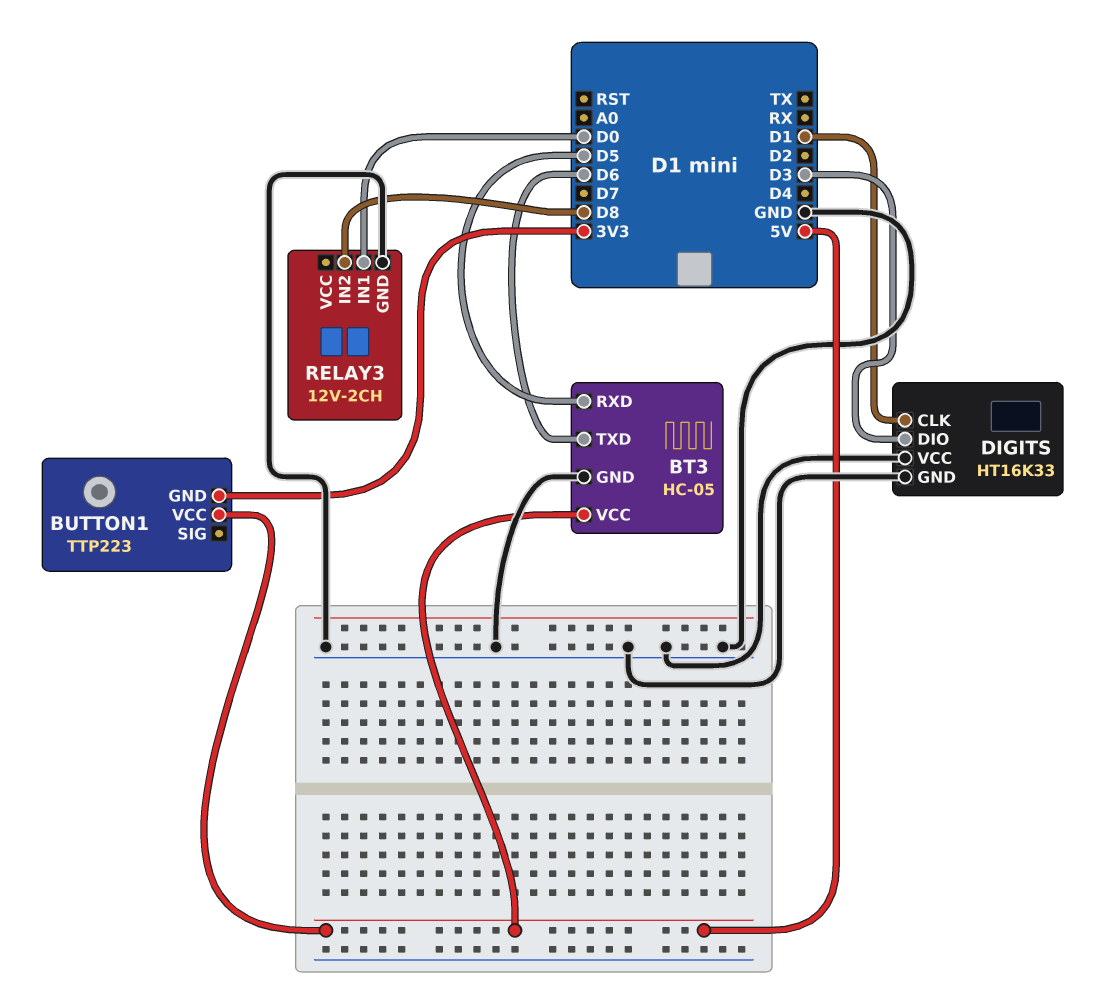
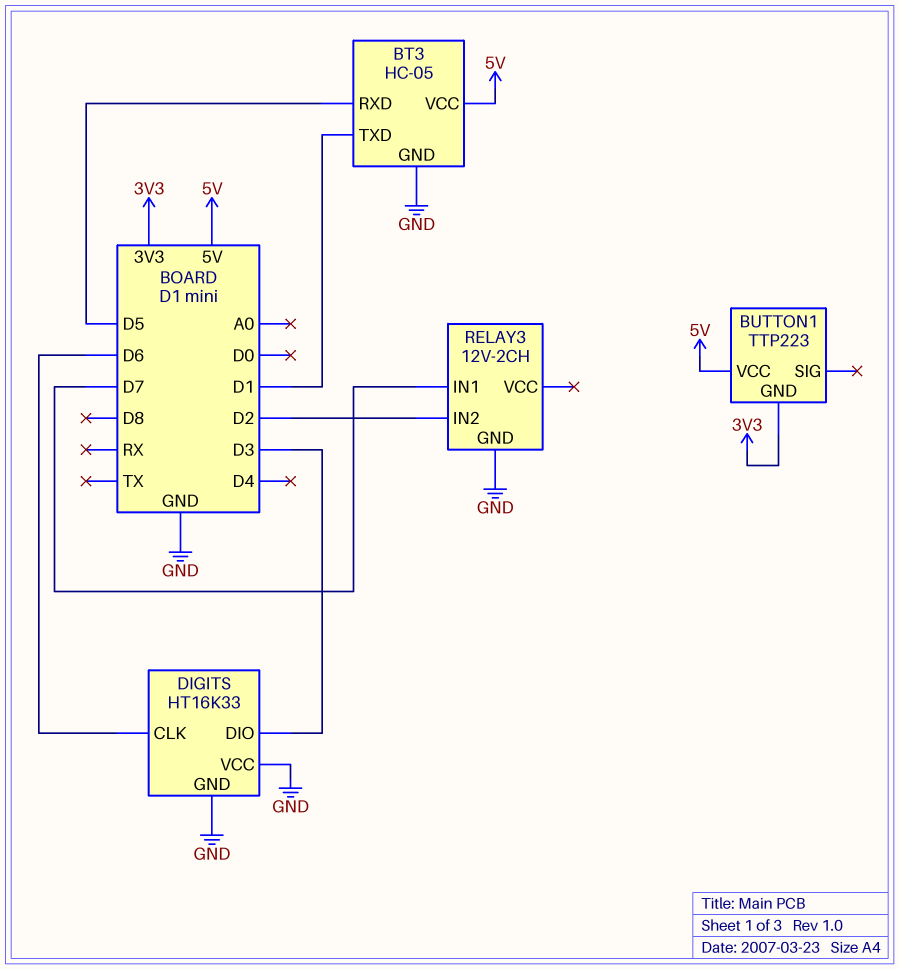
BT3 pin TXD: D6 -> D1
DIGITS pin CLK: D1 -> D6
RELAY3 pin IN1: D0 -> D7
RELAY3 pin IN2: D8 -> D2

